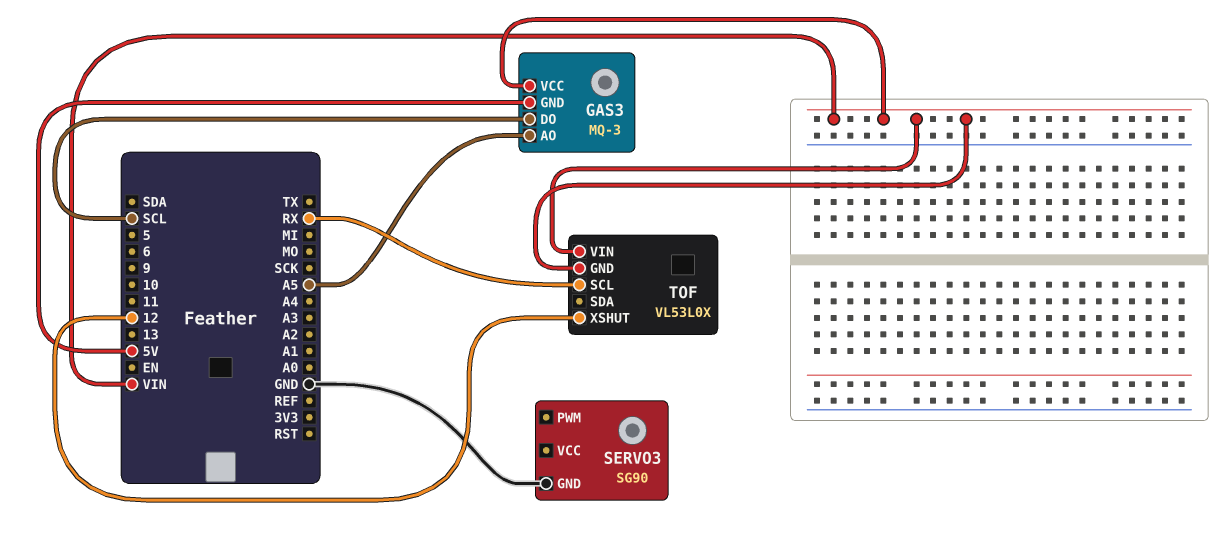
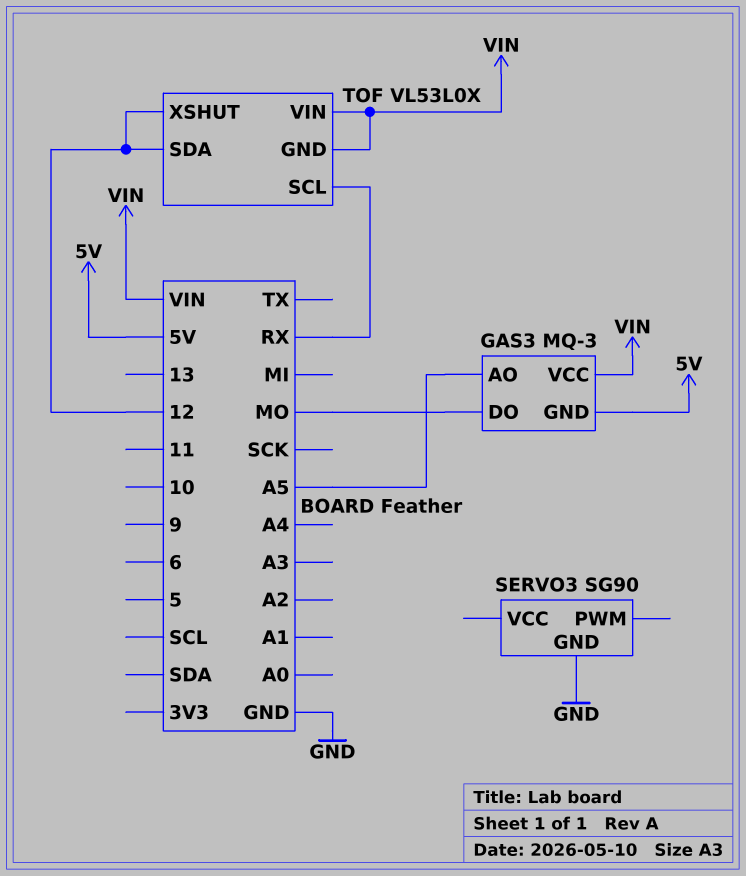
GAS3 pin DO: SCL -> MO
TOF pin SDA: none -> 12

